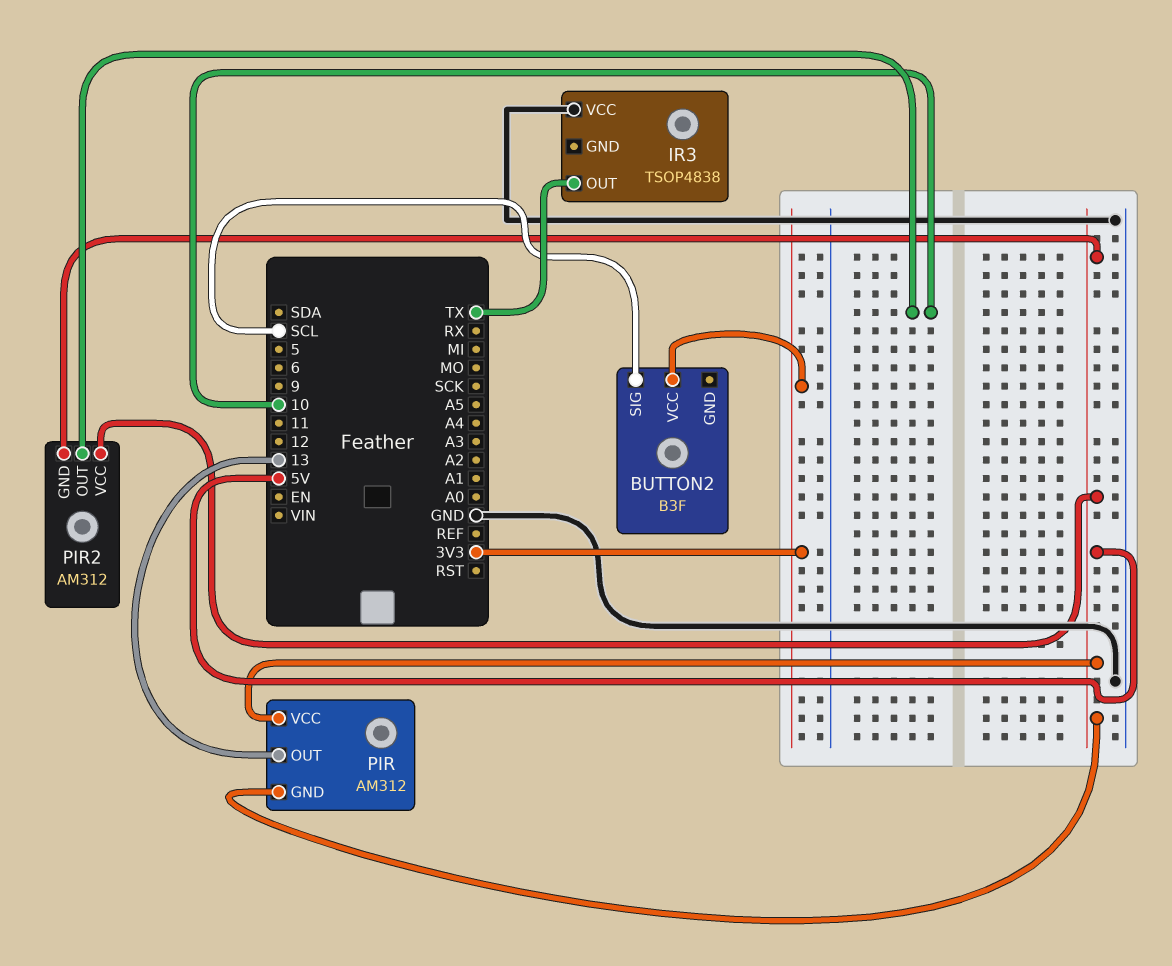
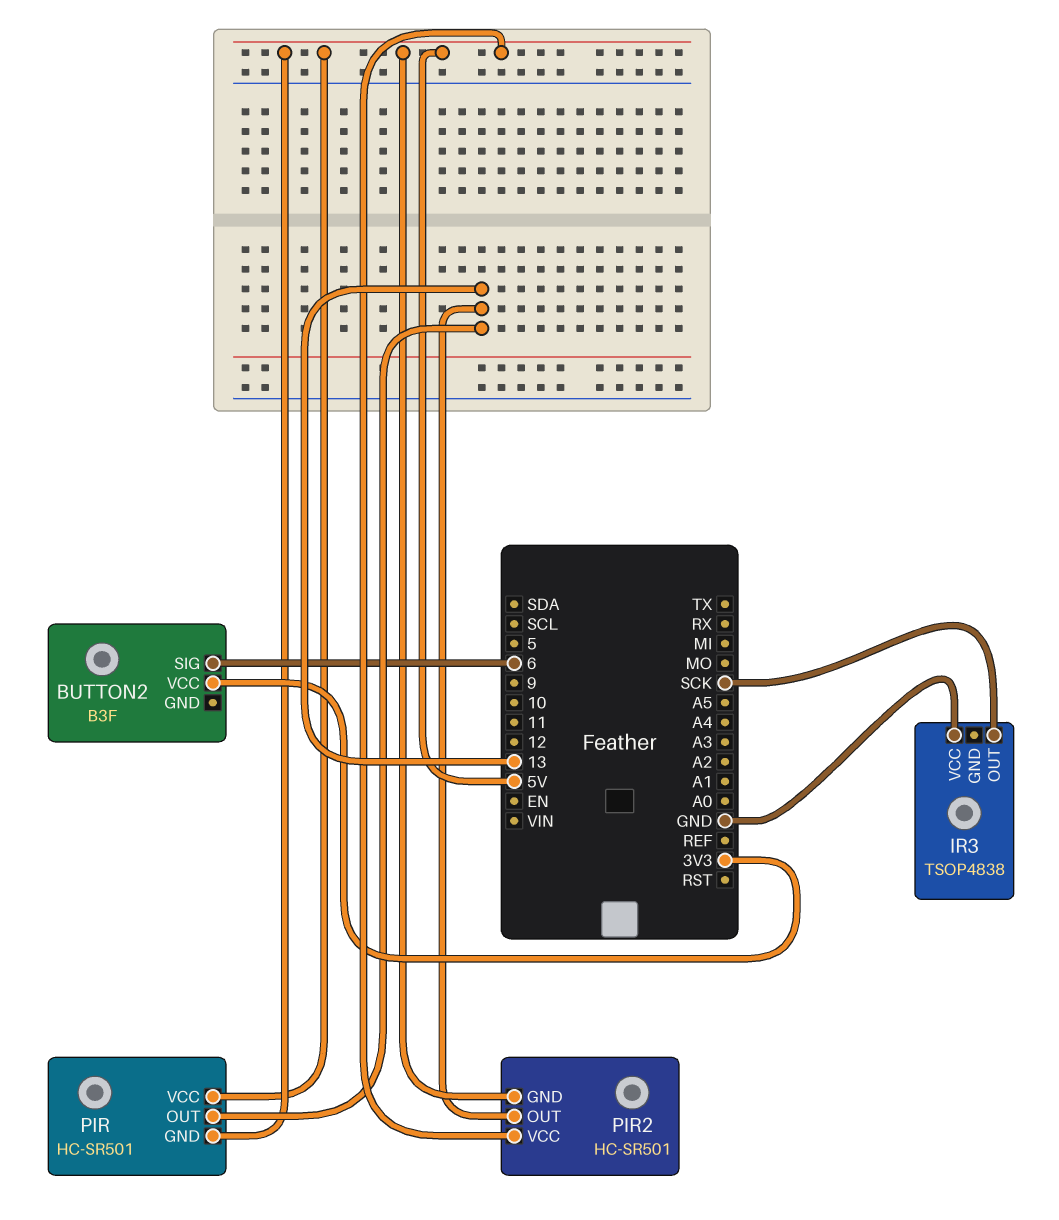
BUTTON2 pin SIG: SCL -> 6
IR3 pin OUT: TX -> SCK
PIR: AM312 -> HC-SR501
PIR2: AM312 -> HC-SR501
PIR2 pin OUT: 10 -> 13

